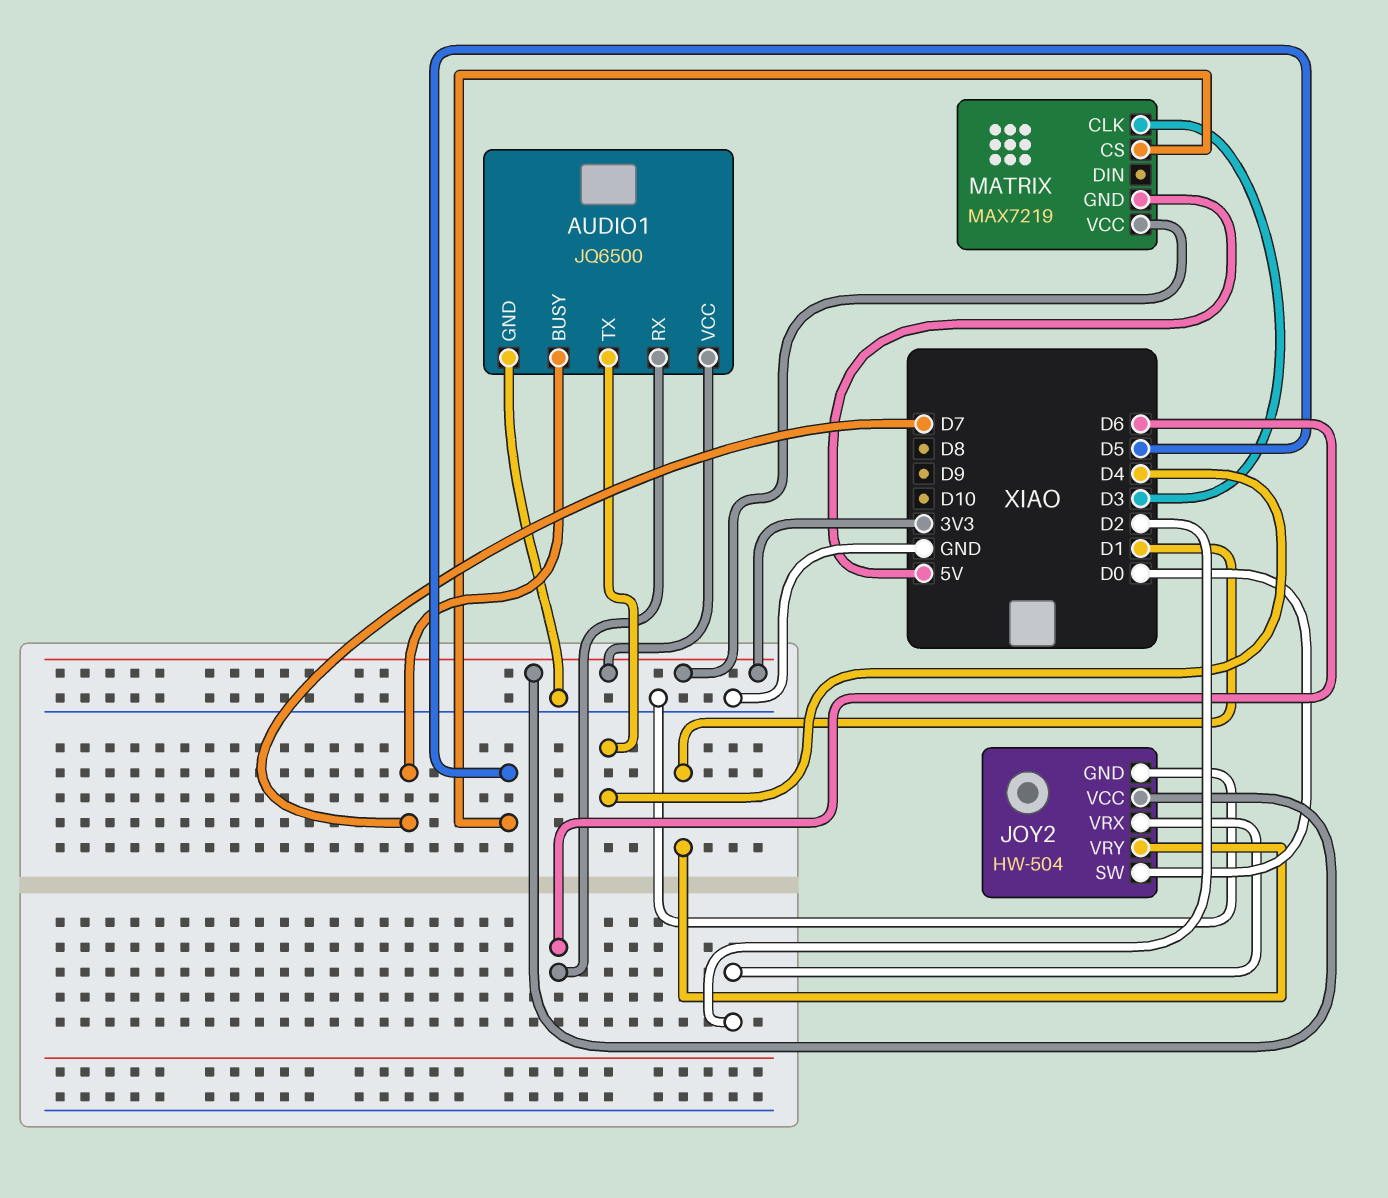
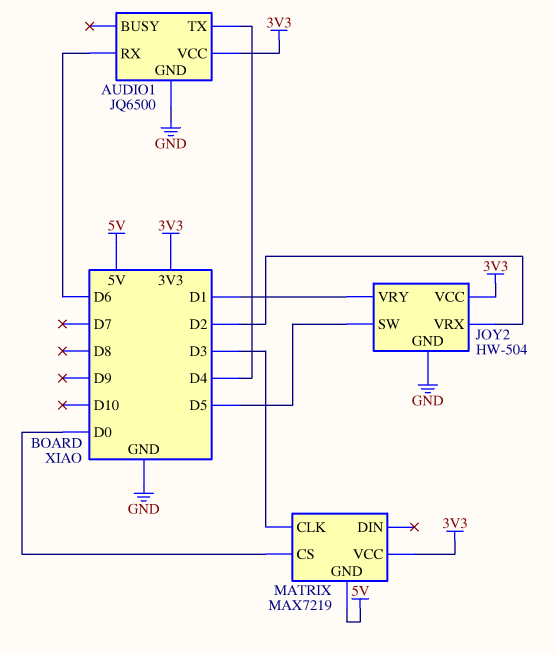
AUDIO1 pin BUSY: D7 -> none
JOY2 pin SW: D0 -> D5
MATRIX pin CS: D5 -> D0

